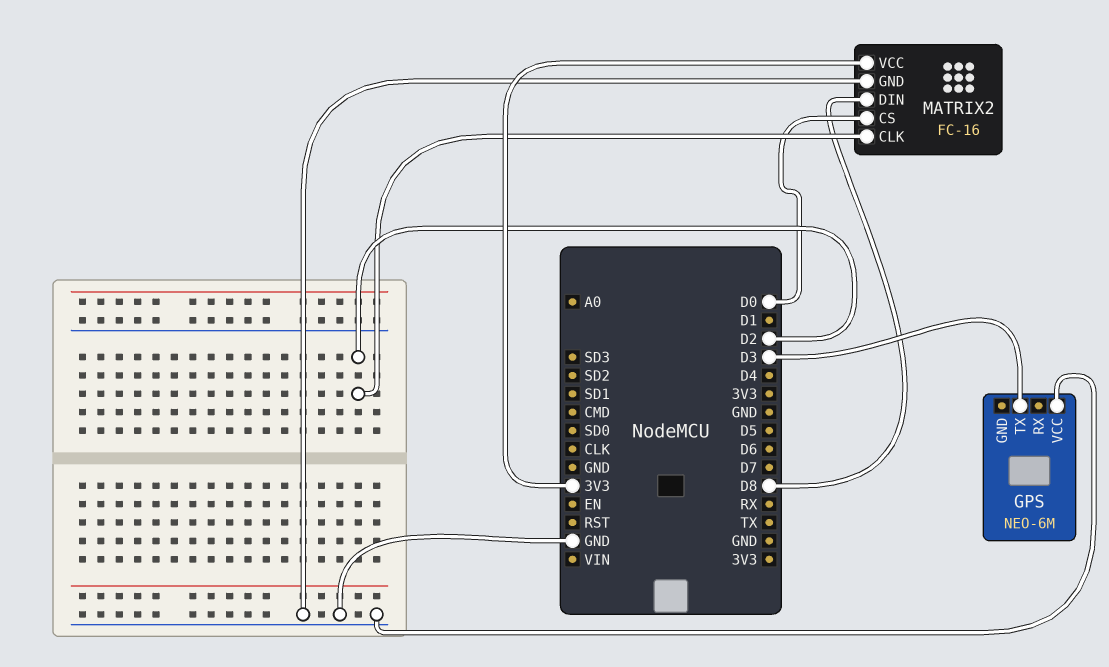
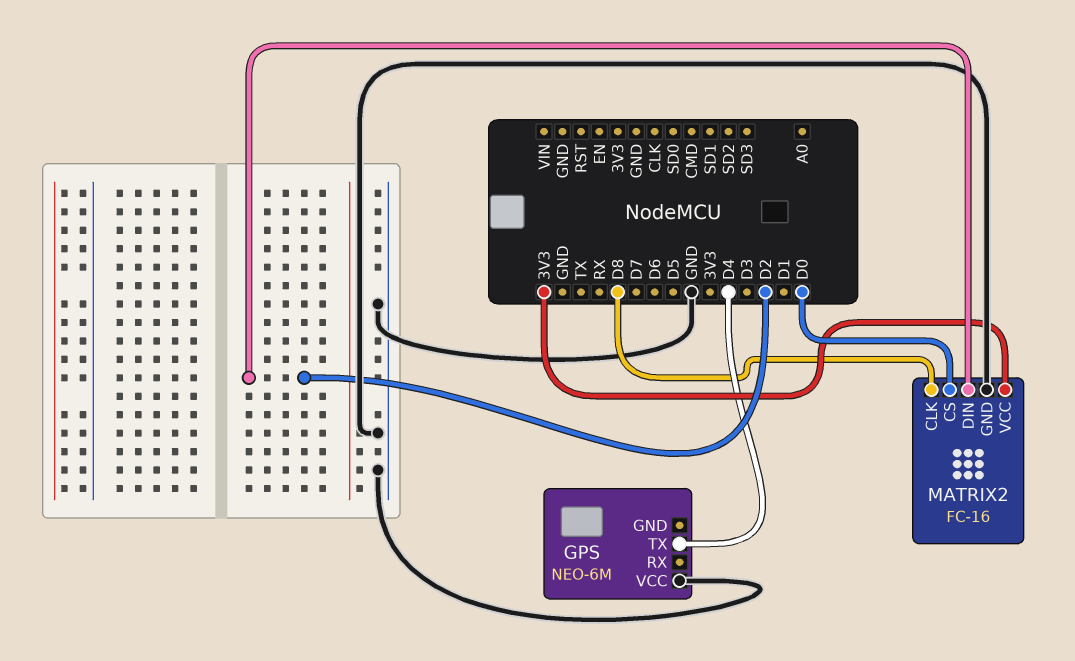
GPS pin TX: D3 -> D4
MATRIX2 pin CLK: D2 -> D8
MATRIX2 pin DIN: D8 -> D2

